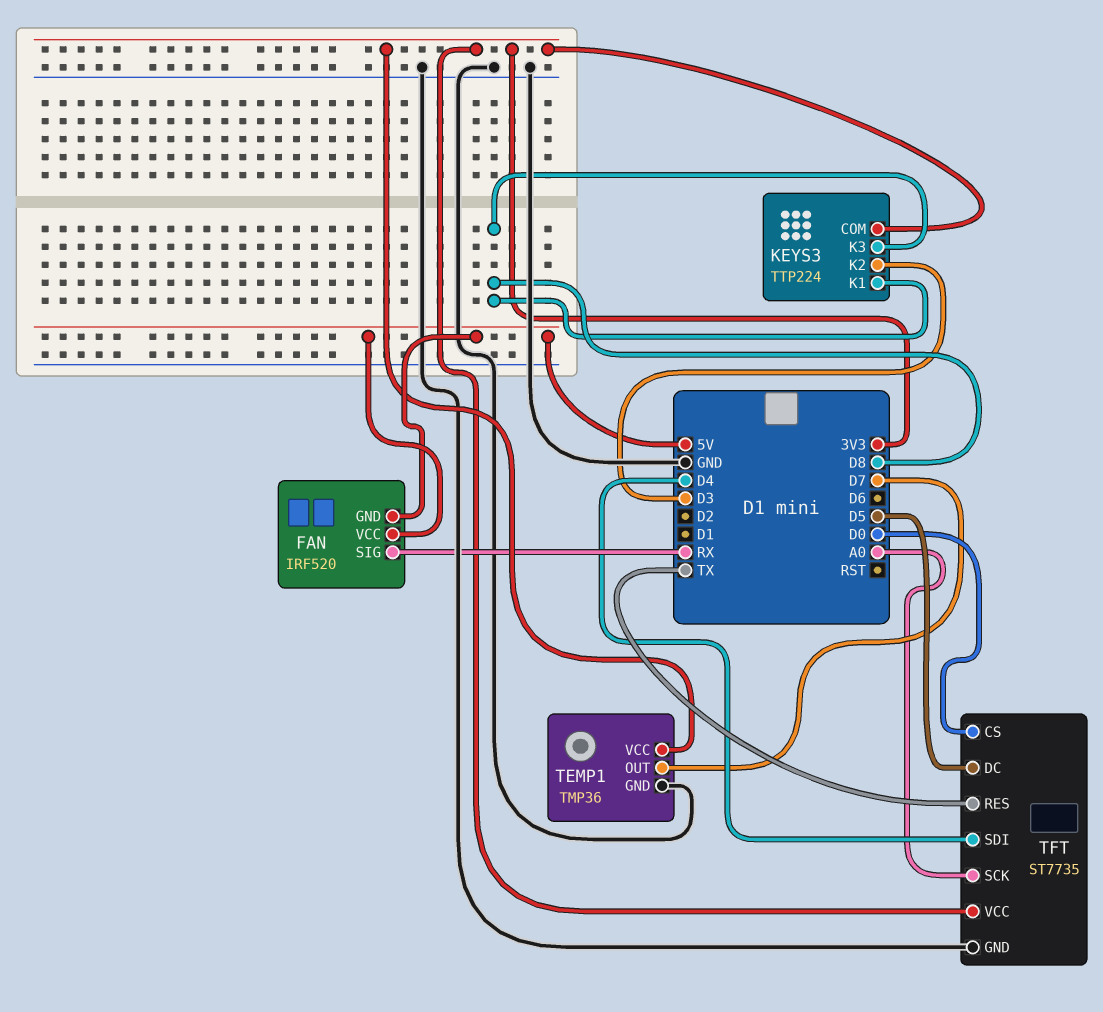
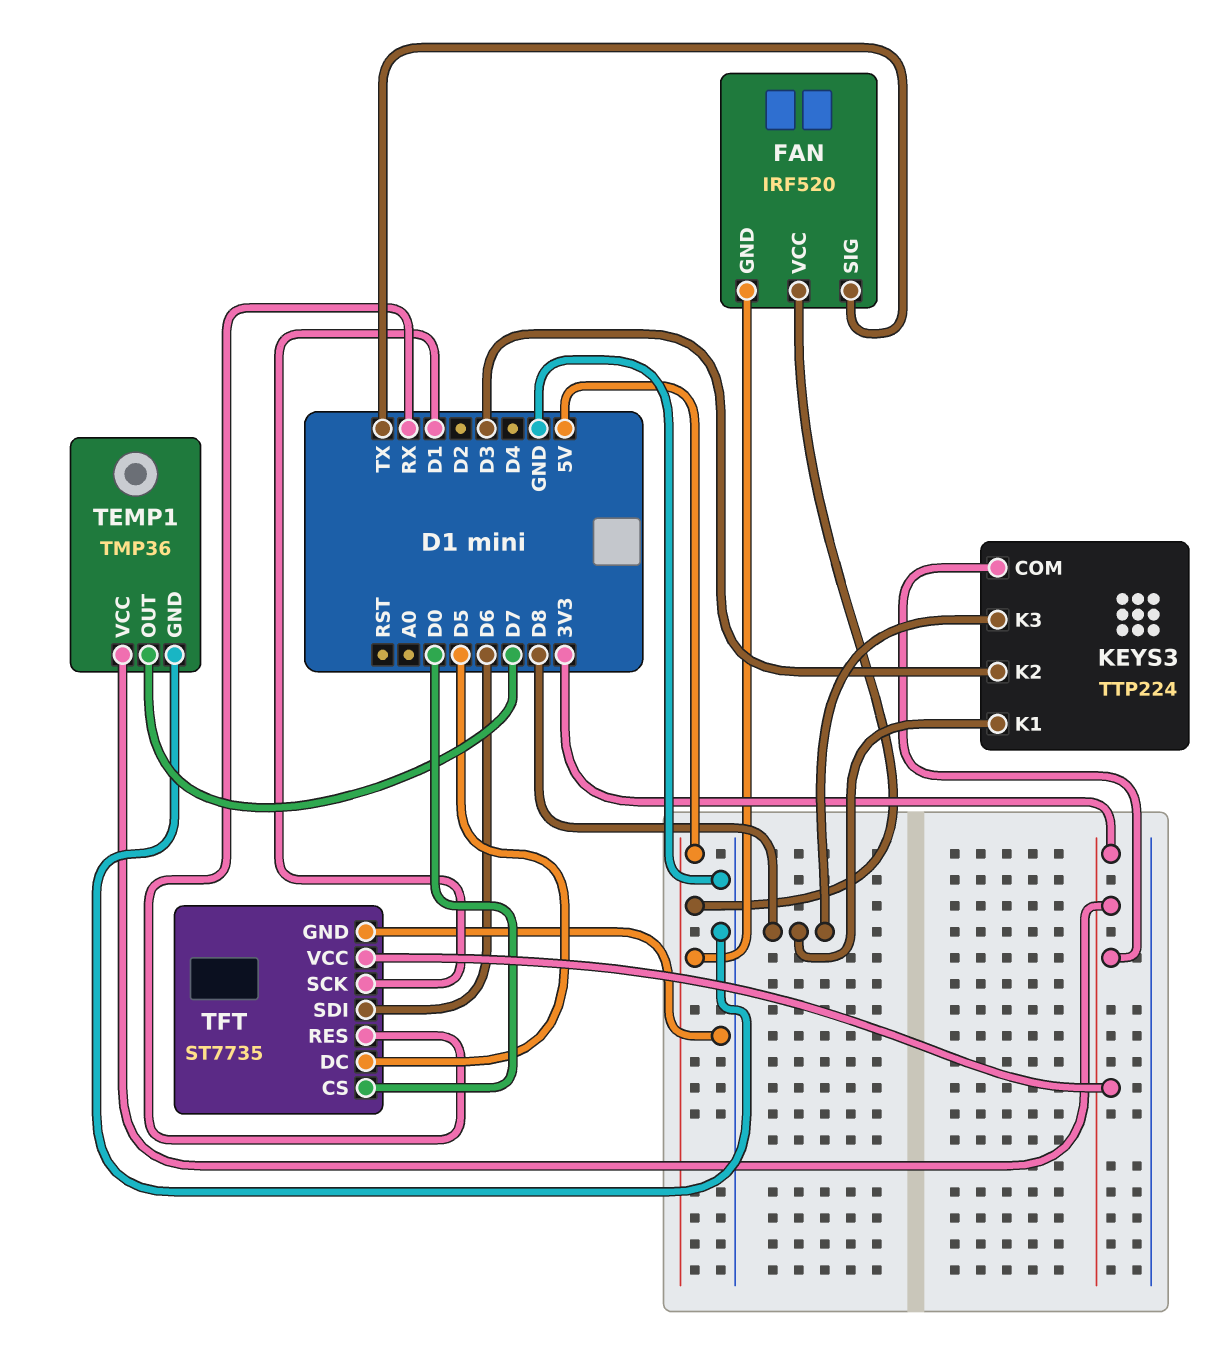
FAN pin SIG: RX -> TX
TFT pin RES: TX -> RX
TFT pin SCK: A0 -> D1
TFT pin SDI: D4 -> D6

